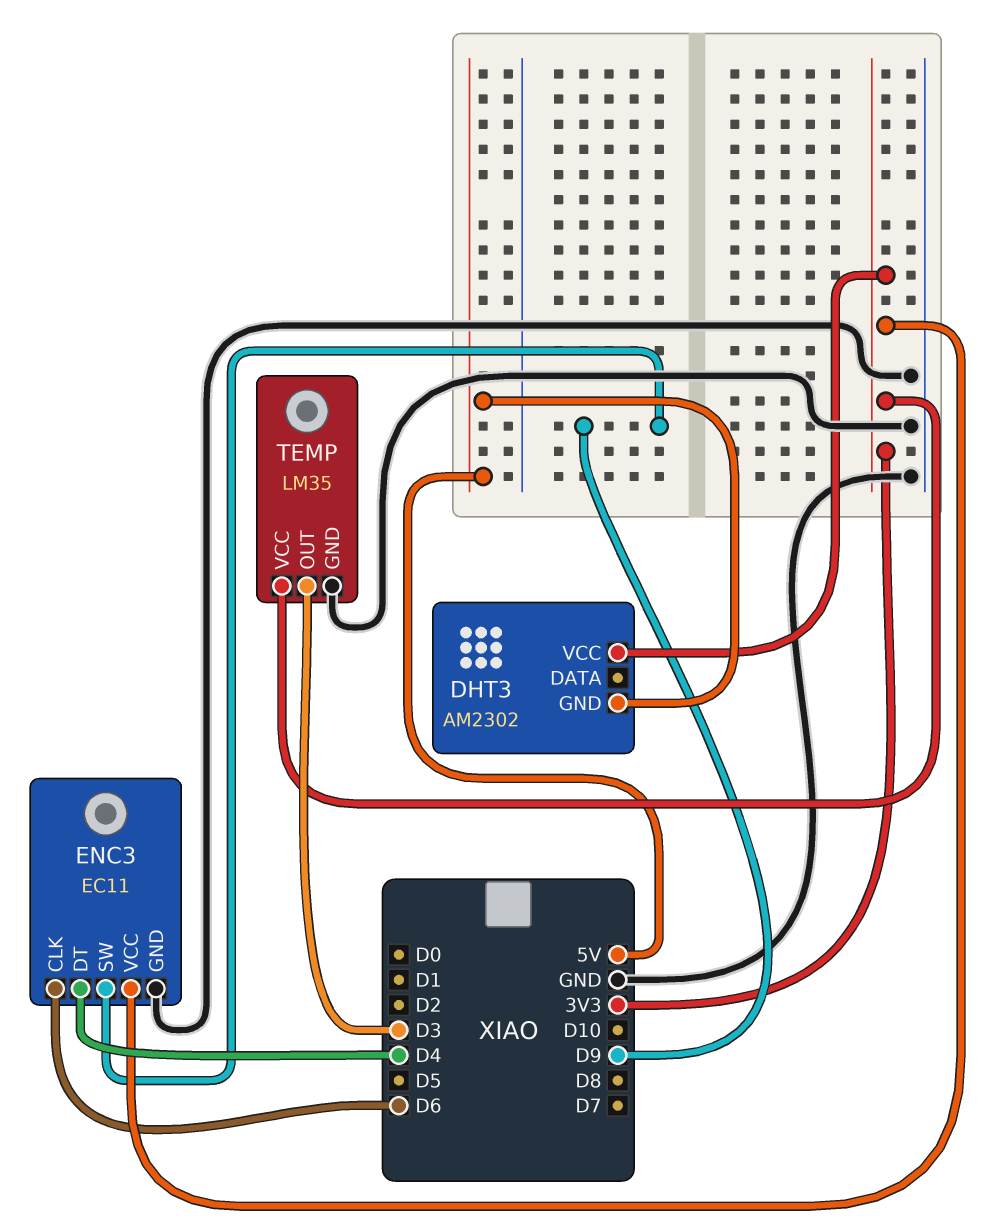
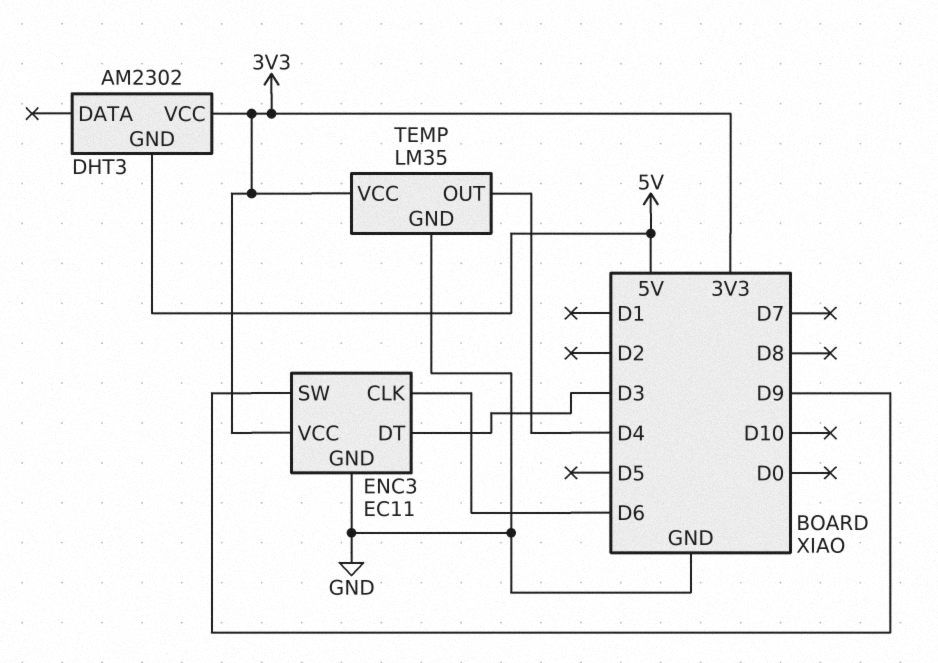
ENC3 pin DT: D4 -> D3
TEMP pin OUT: D3 -> D4

